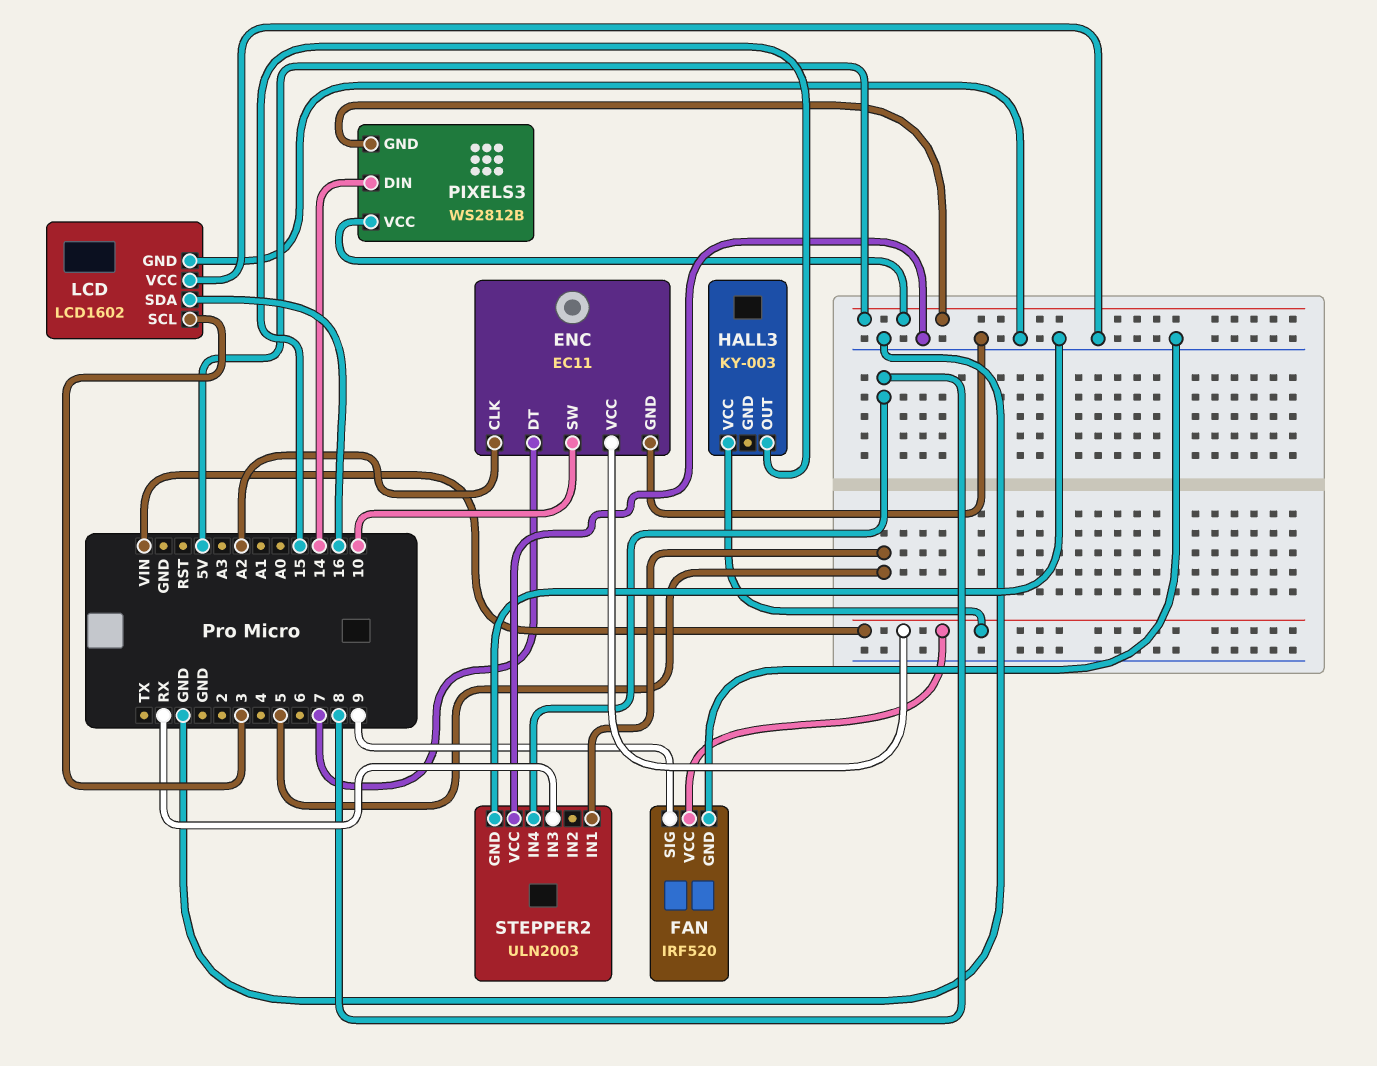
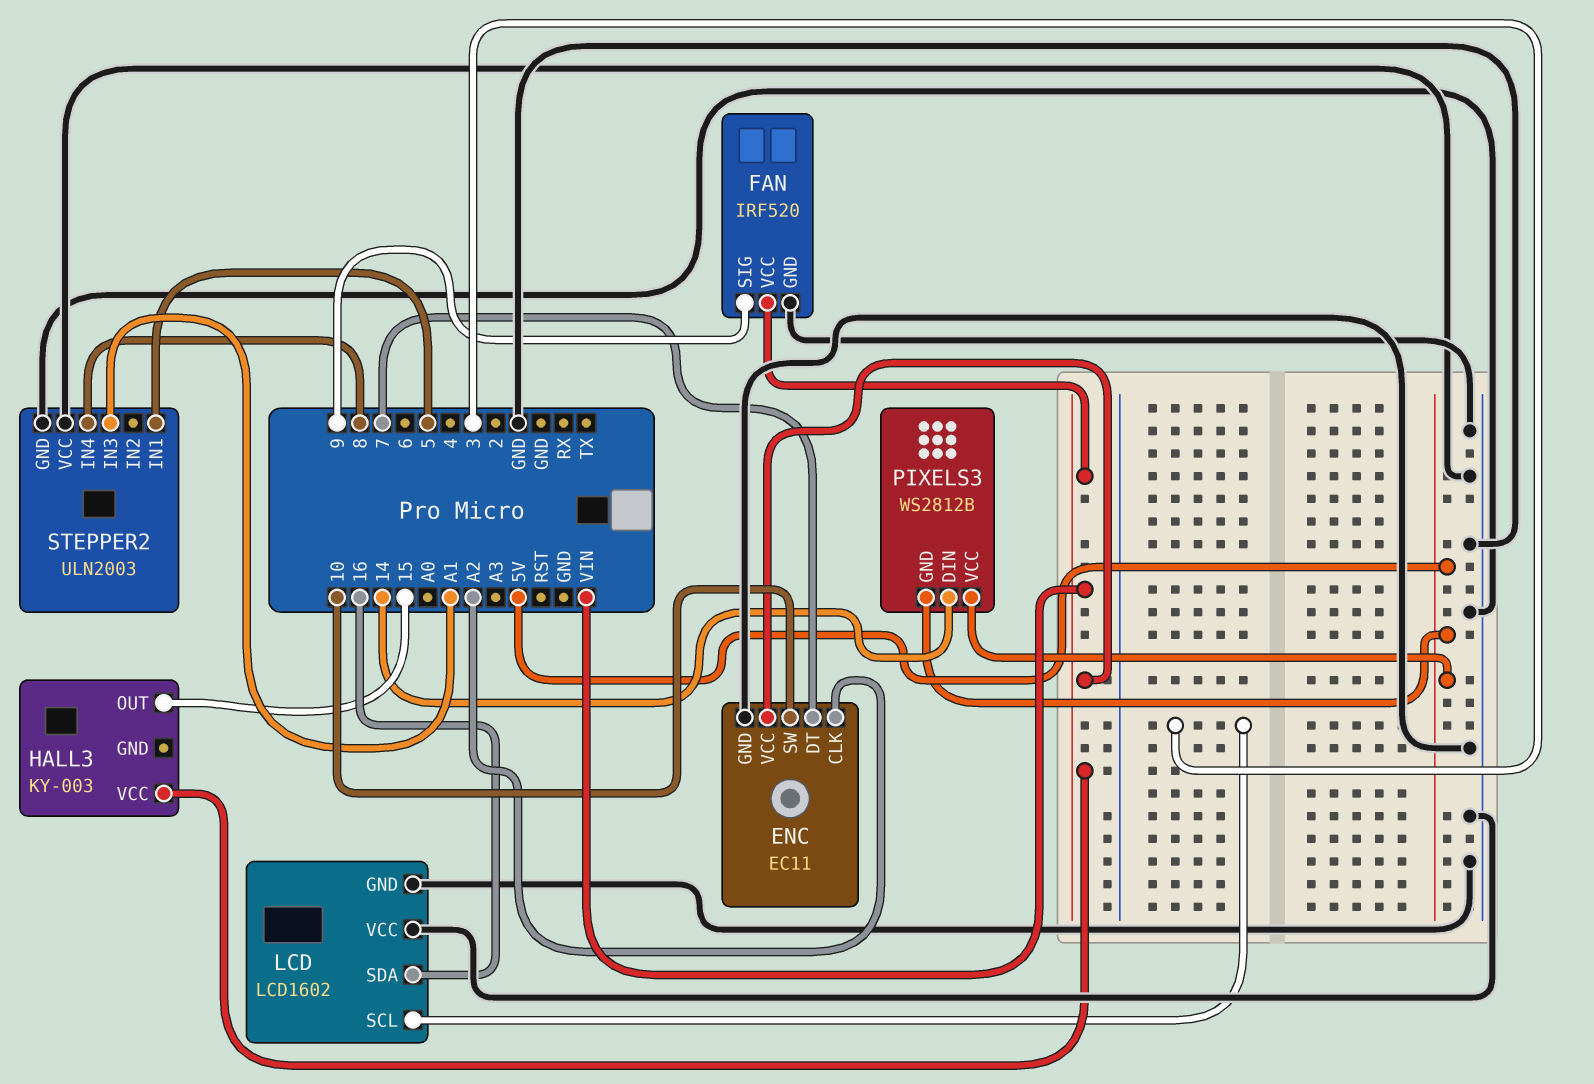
STEPPER2 pin IN3: RX -> A1

